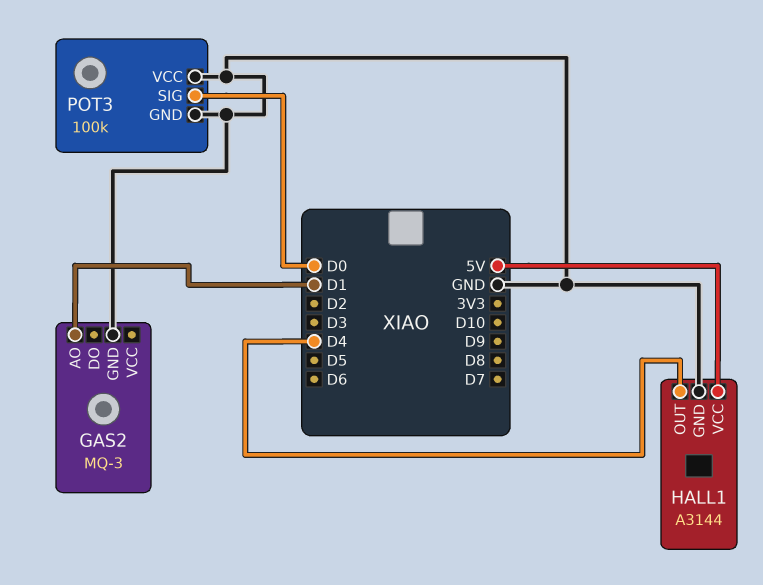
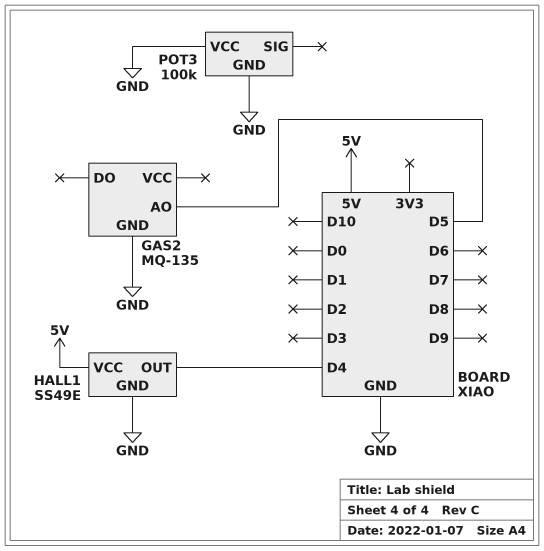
GAS2: MQ-3 -> MQ-135
GAS2 pin AO: D1 -> D5
HALL1: A3144 -> SS49E
POT3 pin SIG: D0 -> none

